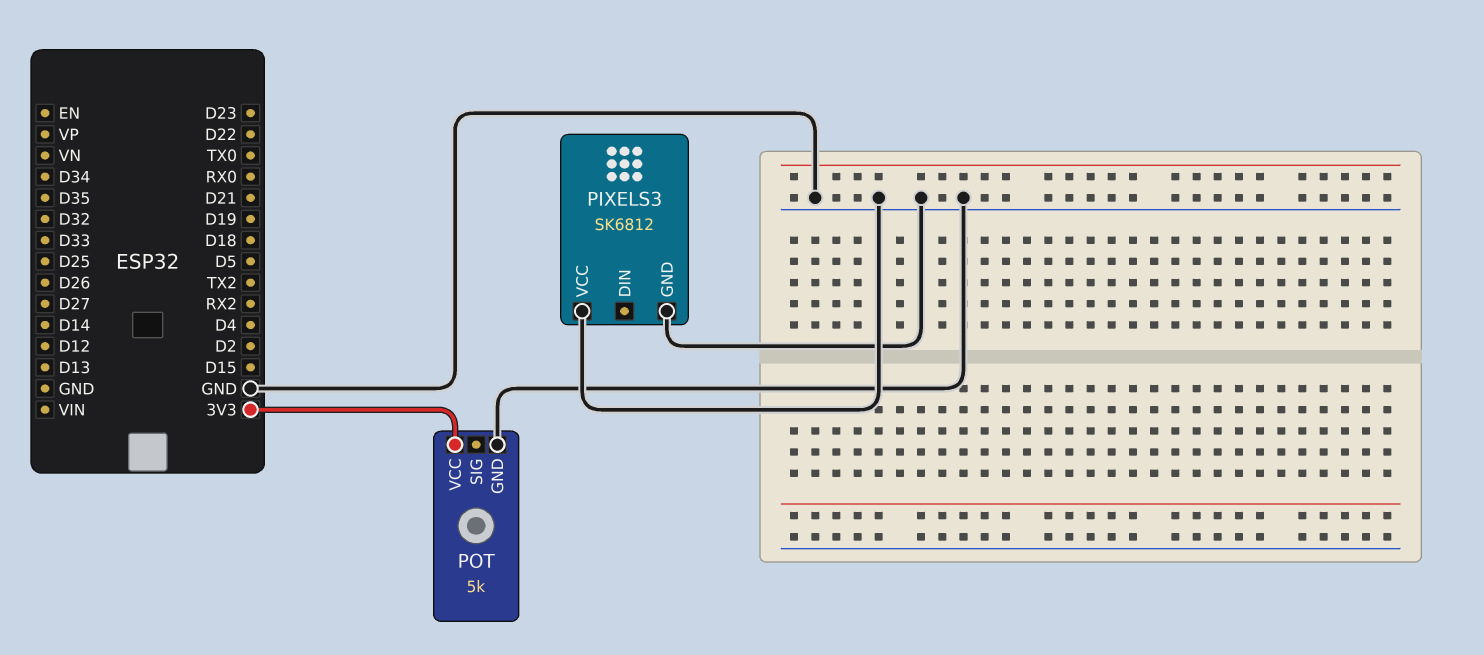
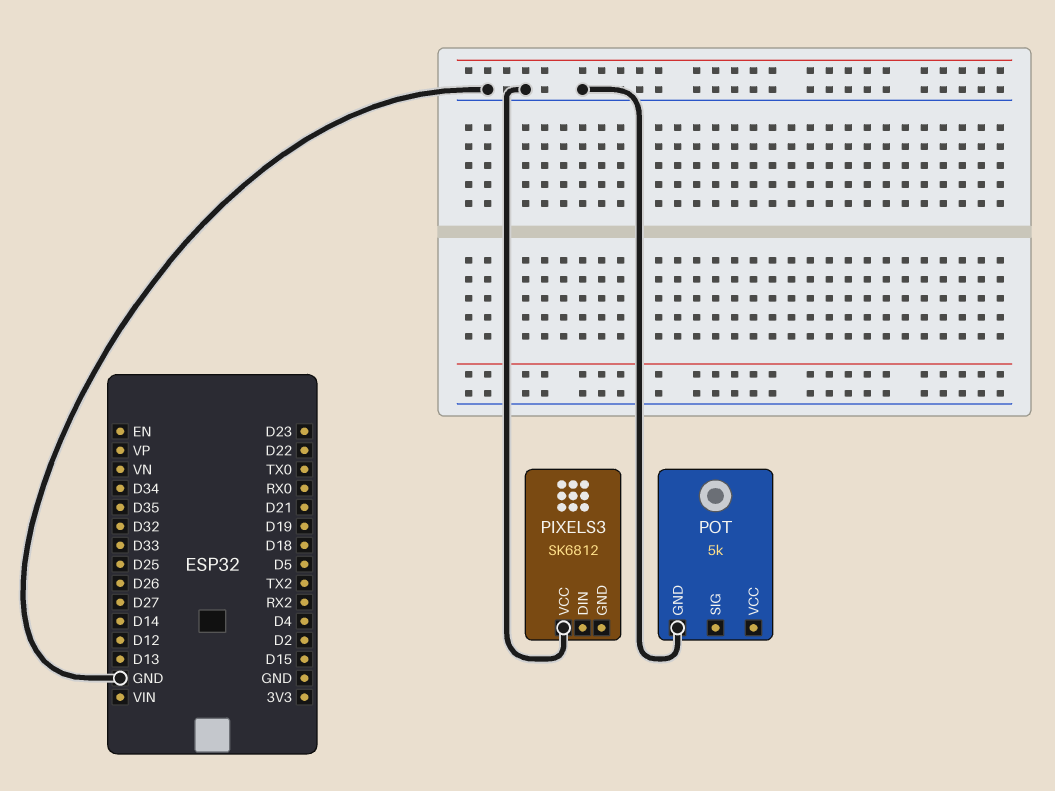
PIXELS3 pin GND: GND -> none
POT pin VCC: 3V3 -> none

